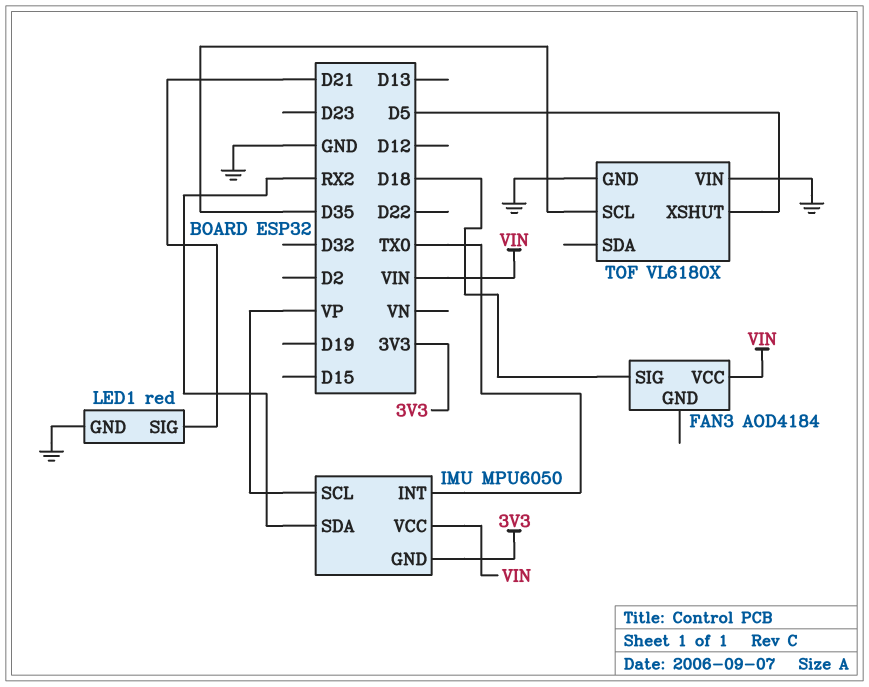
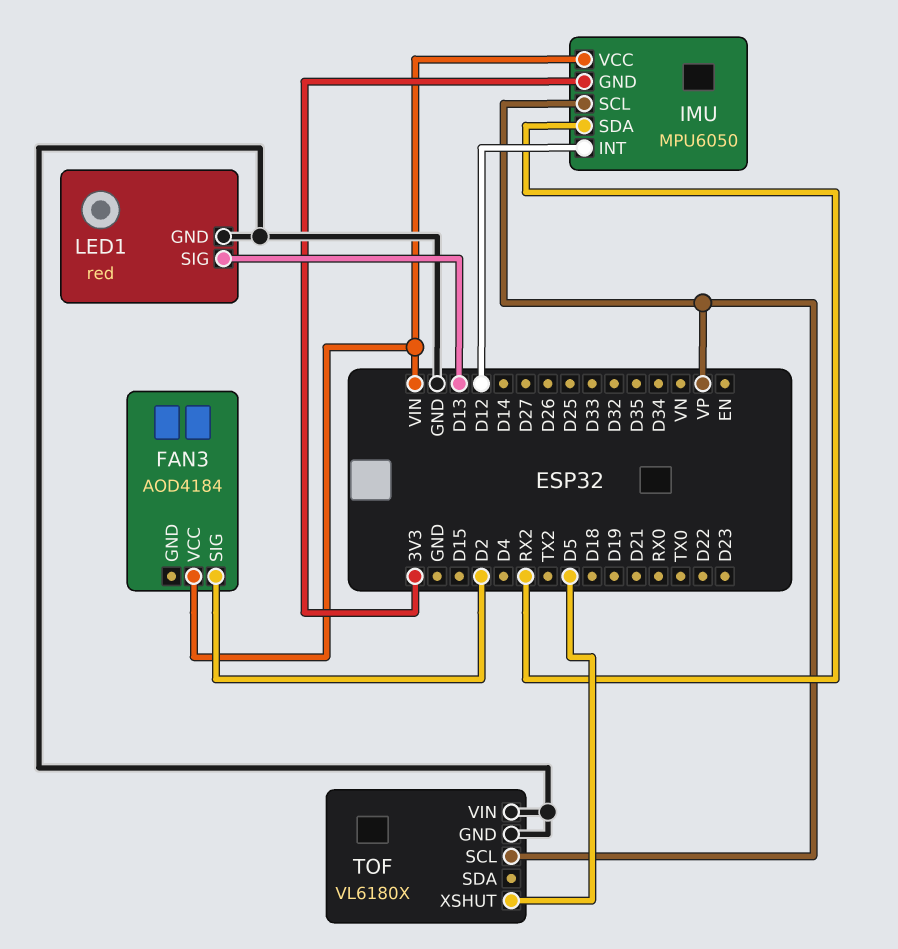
FAN3 pin SIG: D18 -> D2
IMU pin INT: TX0 -> D12
LED1 pin SIG: D21 -> D13
TOF pin SCL: D35 -> VP

